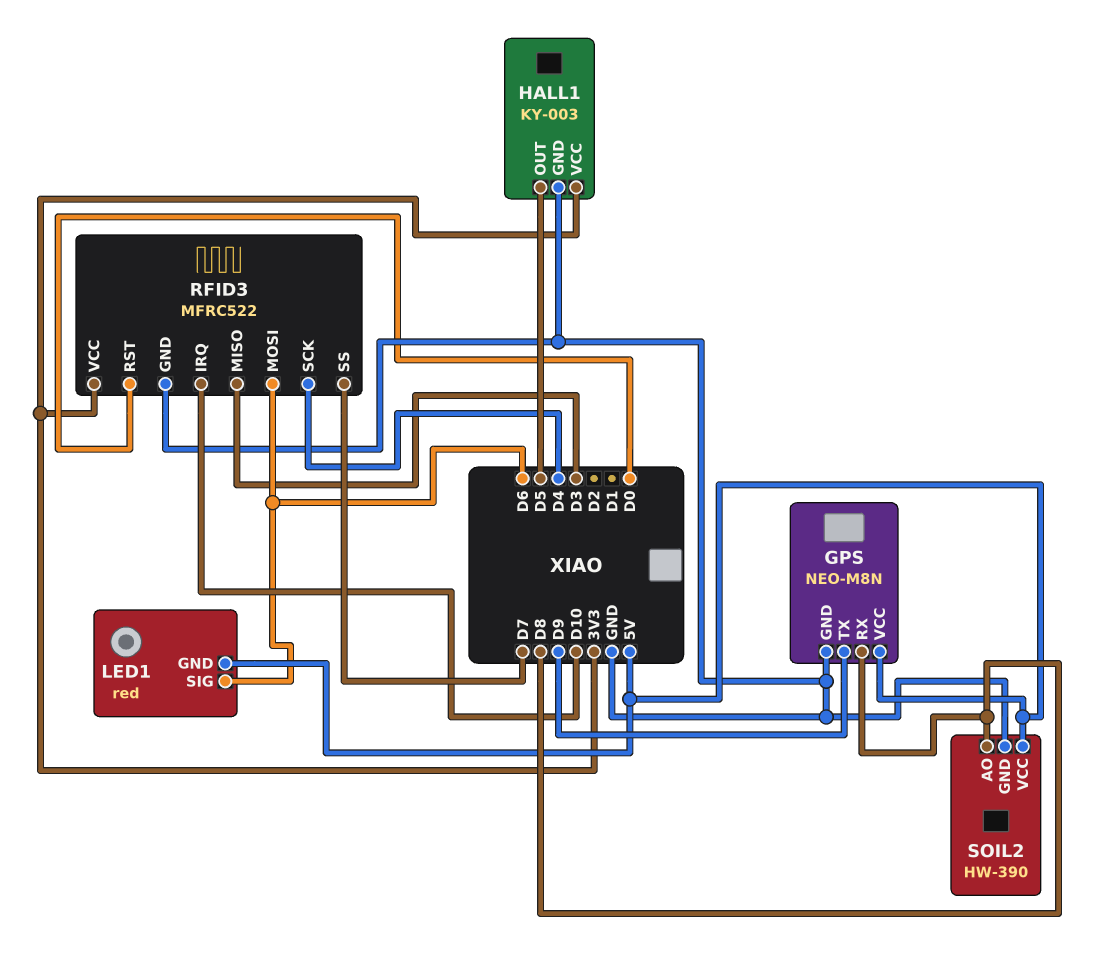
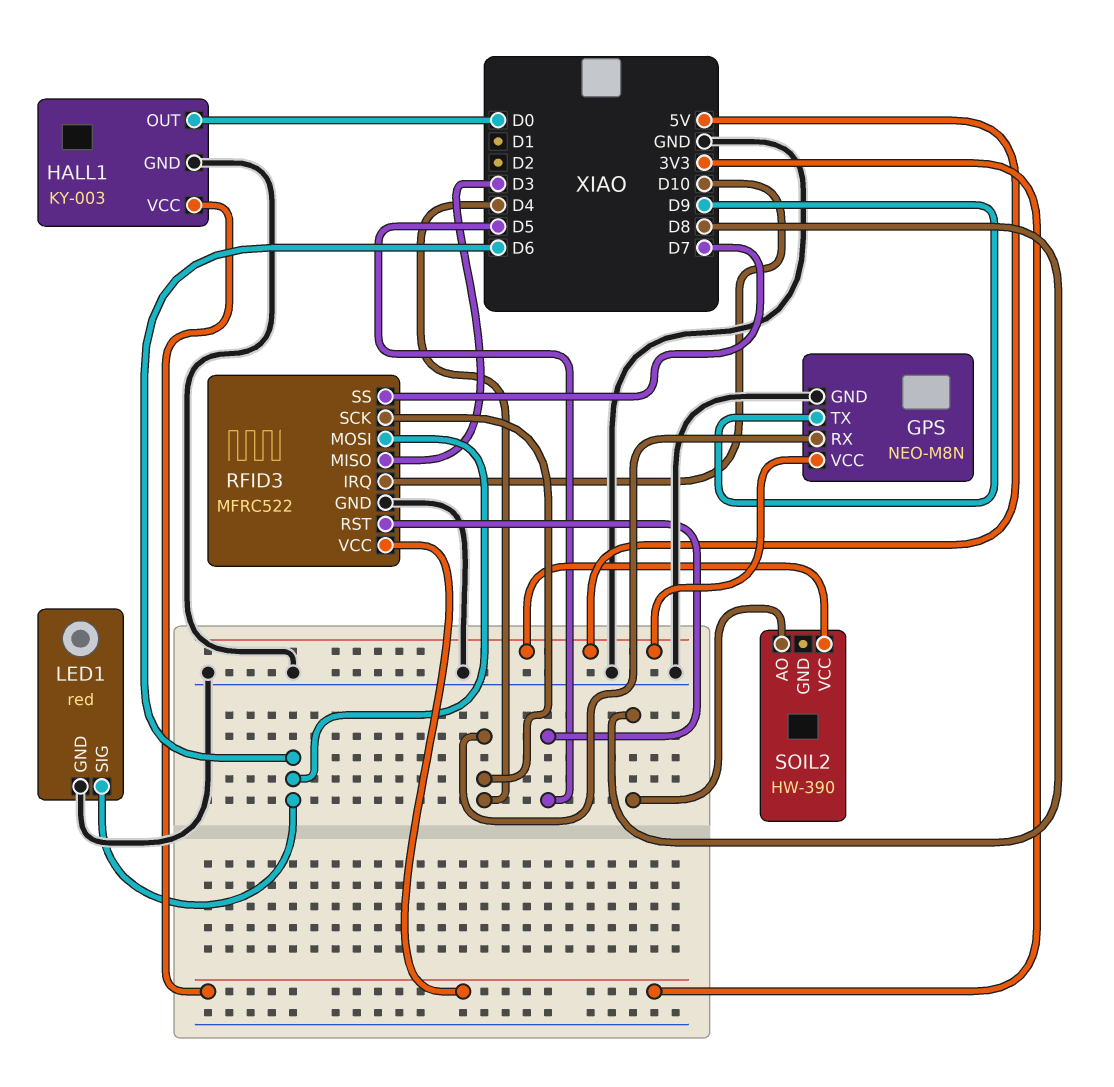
GPS pin RX: D8 -> D4
HALL1 pin OUT: D5 -> D0
LED1 pin GND: 5V -> GND
RFID3 pin RST: D0 -> D5
SOIL2 pin GND: GND -> none

